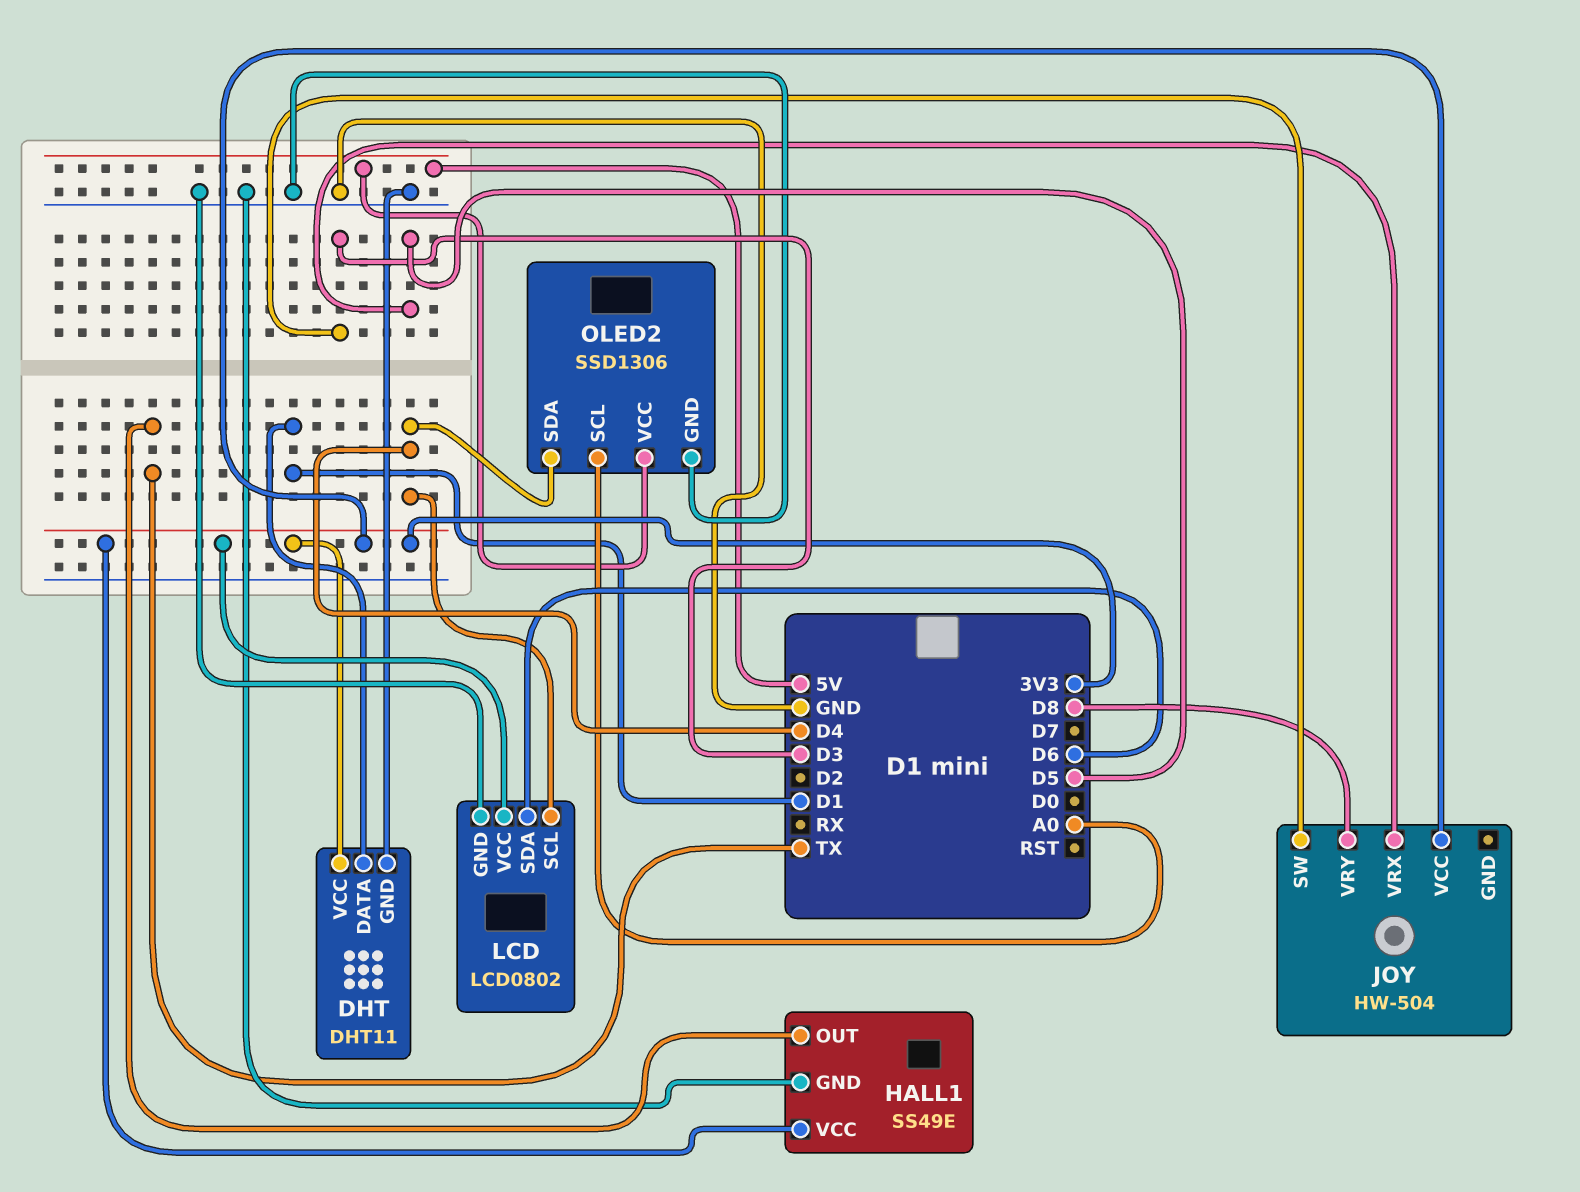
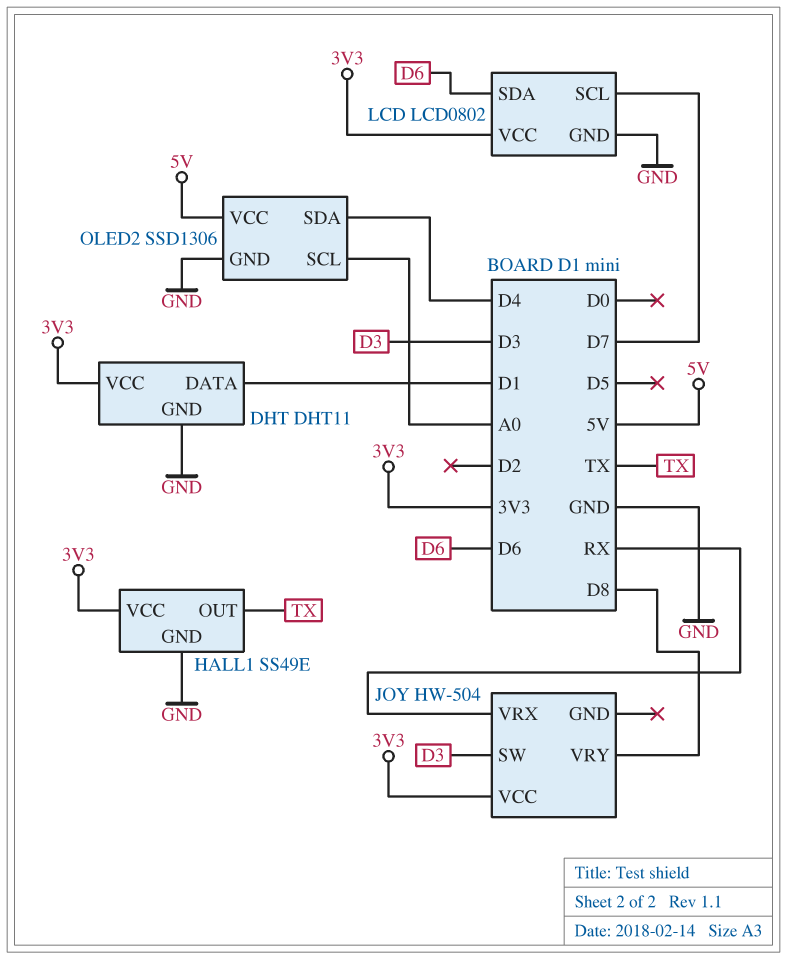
JOY pin VRX: D5 -> RX
LCD pin SCL: D4 -> D7

